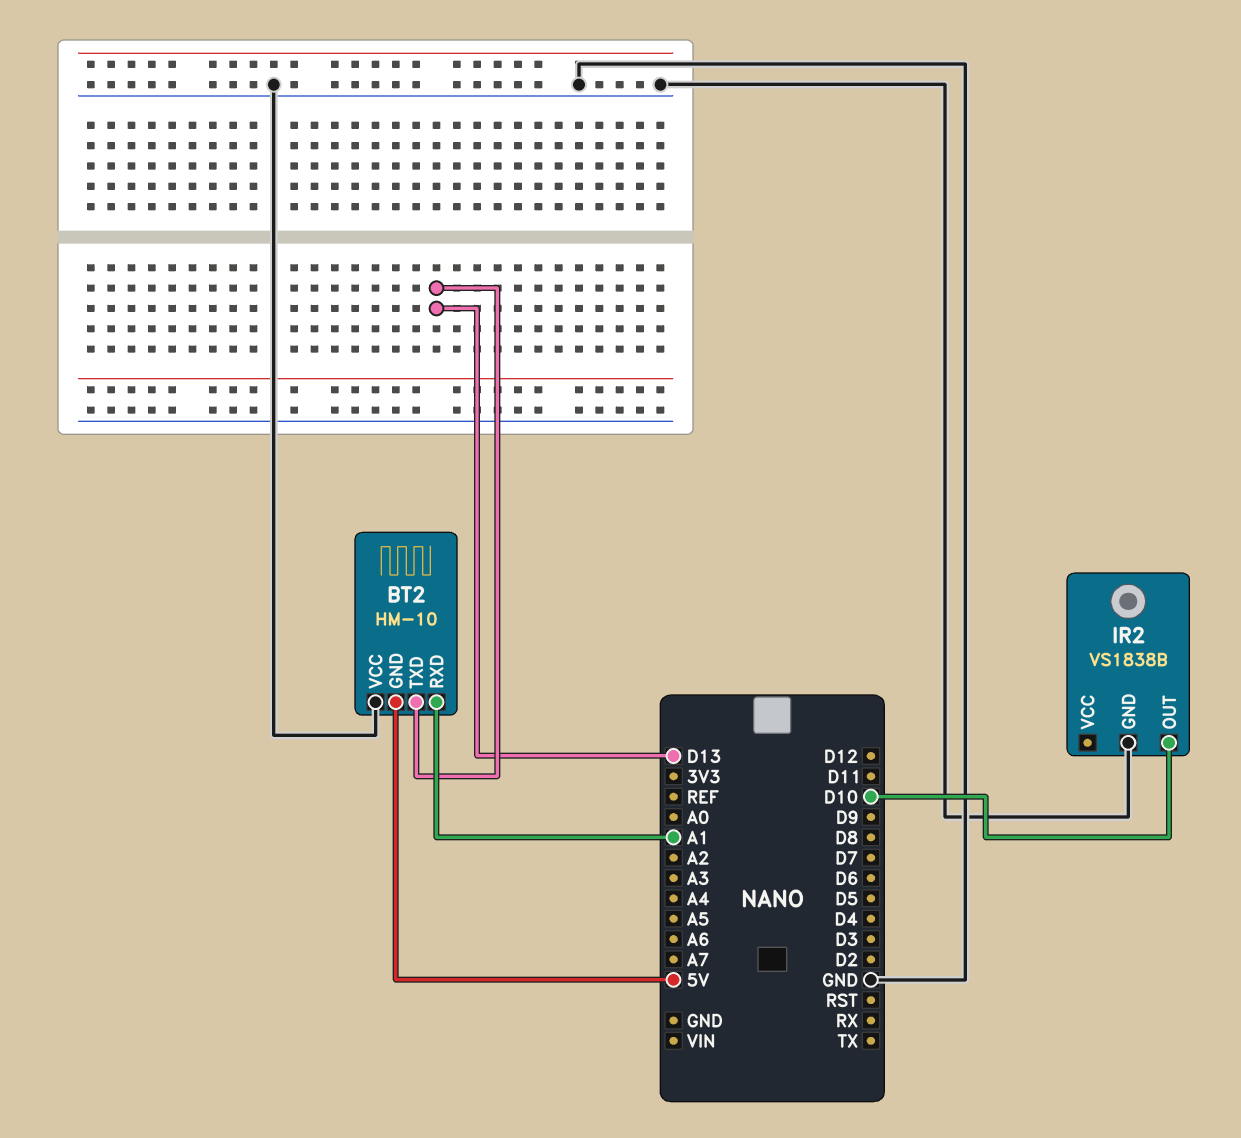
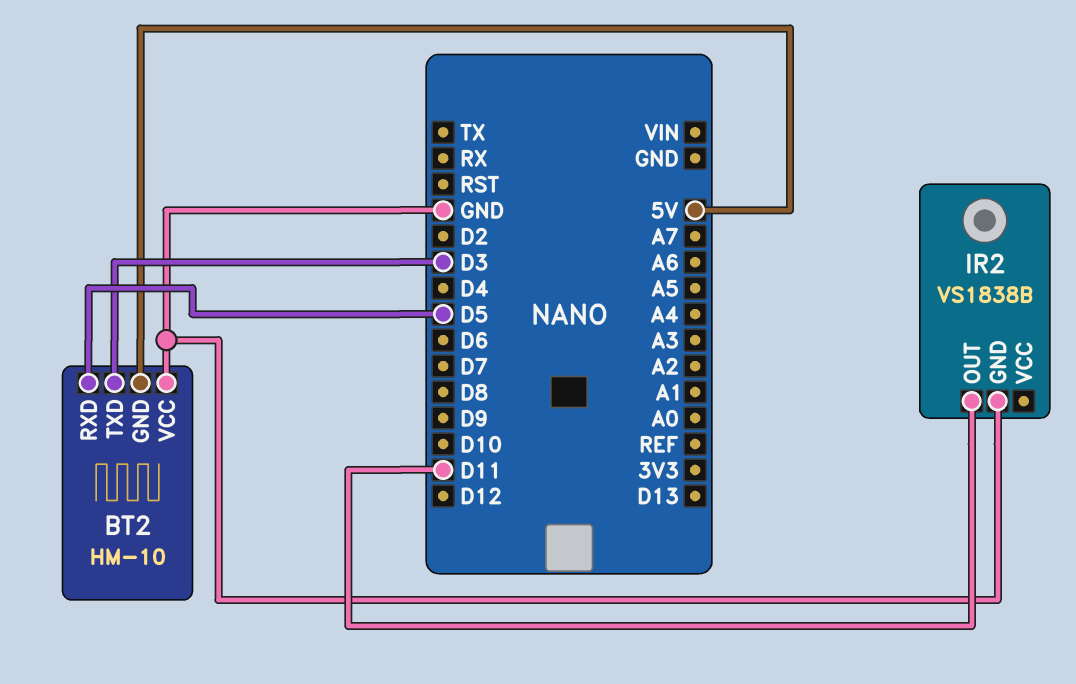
BT2 pin RXD: A1 -> D5
BT2 pin TXD: D13 -> D3
IR2 pin OUT: D10 -> D11

